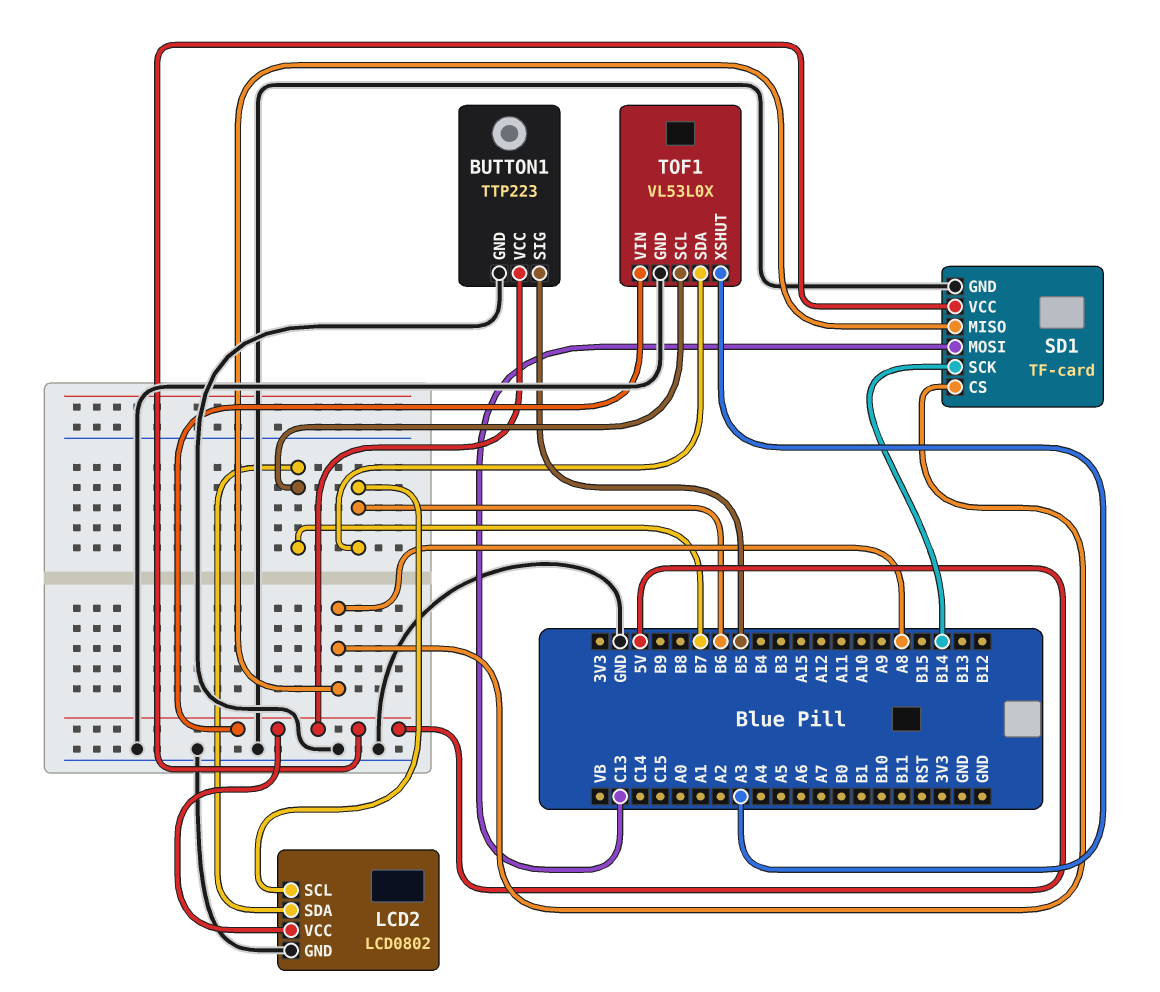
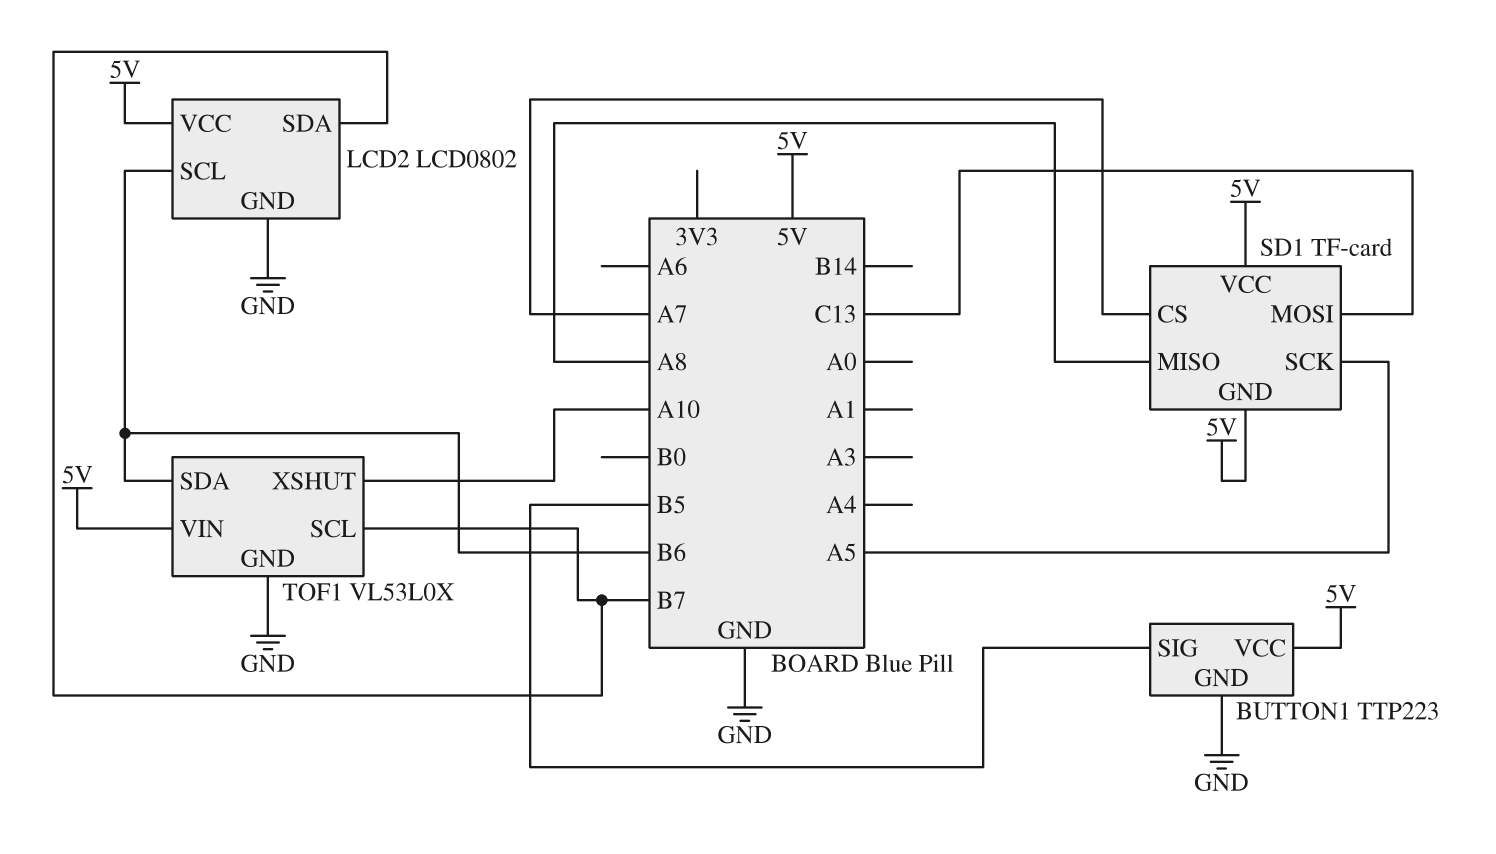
SD1 pin CS: A8 -> A7
SD1 pin GND: GND -> 5V
SD1 pin SCK: B14 -> A5
TOF1 pin XSHUT: A3 -> A10

